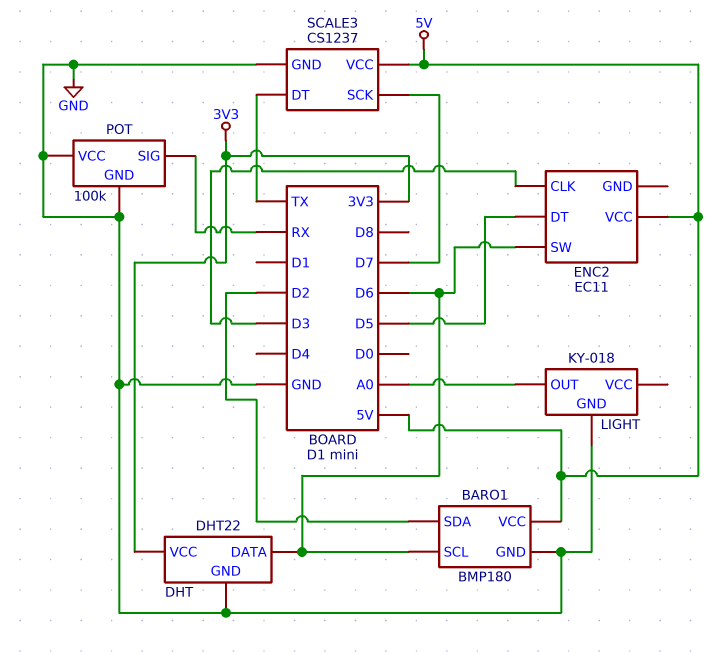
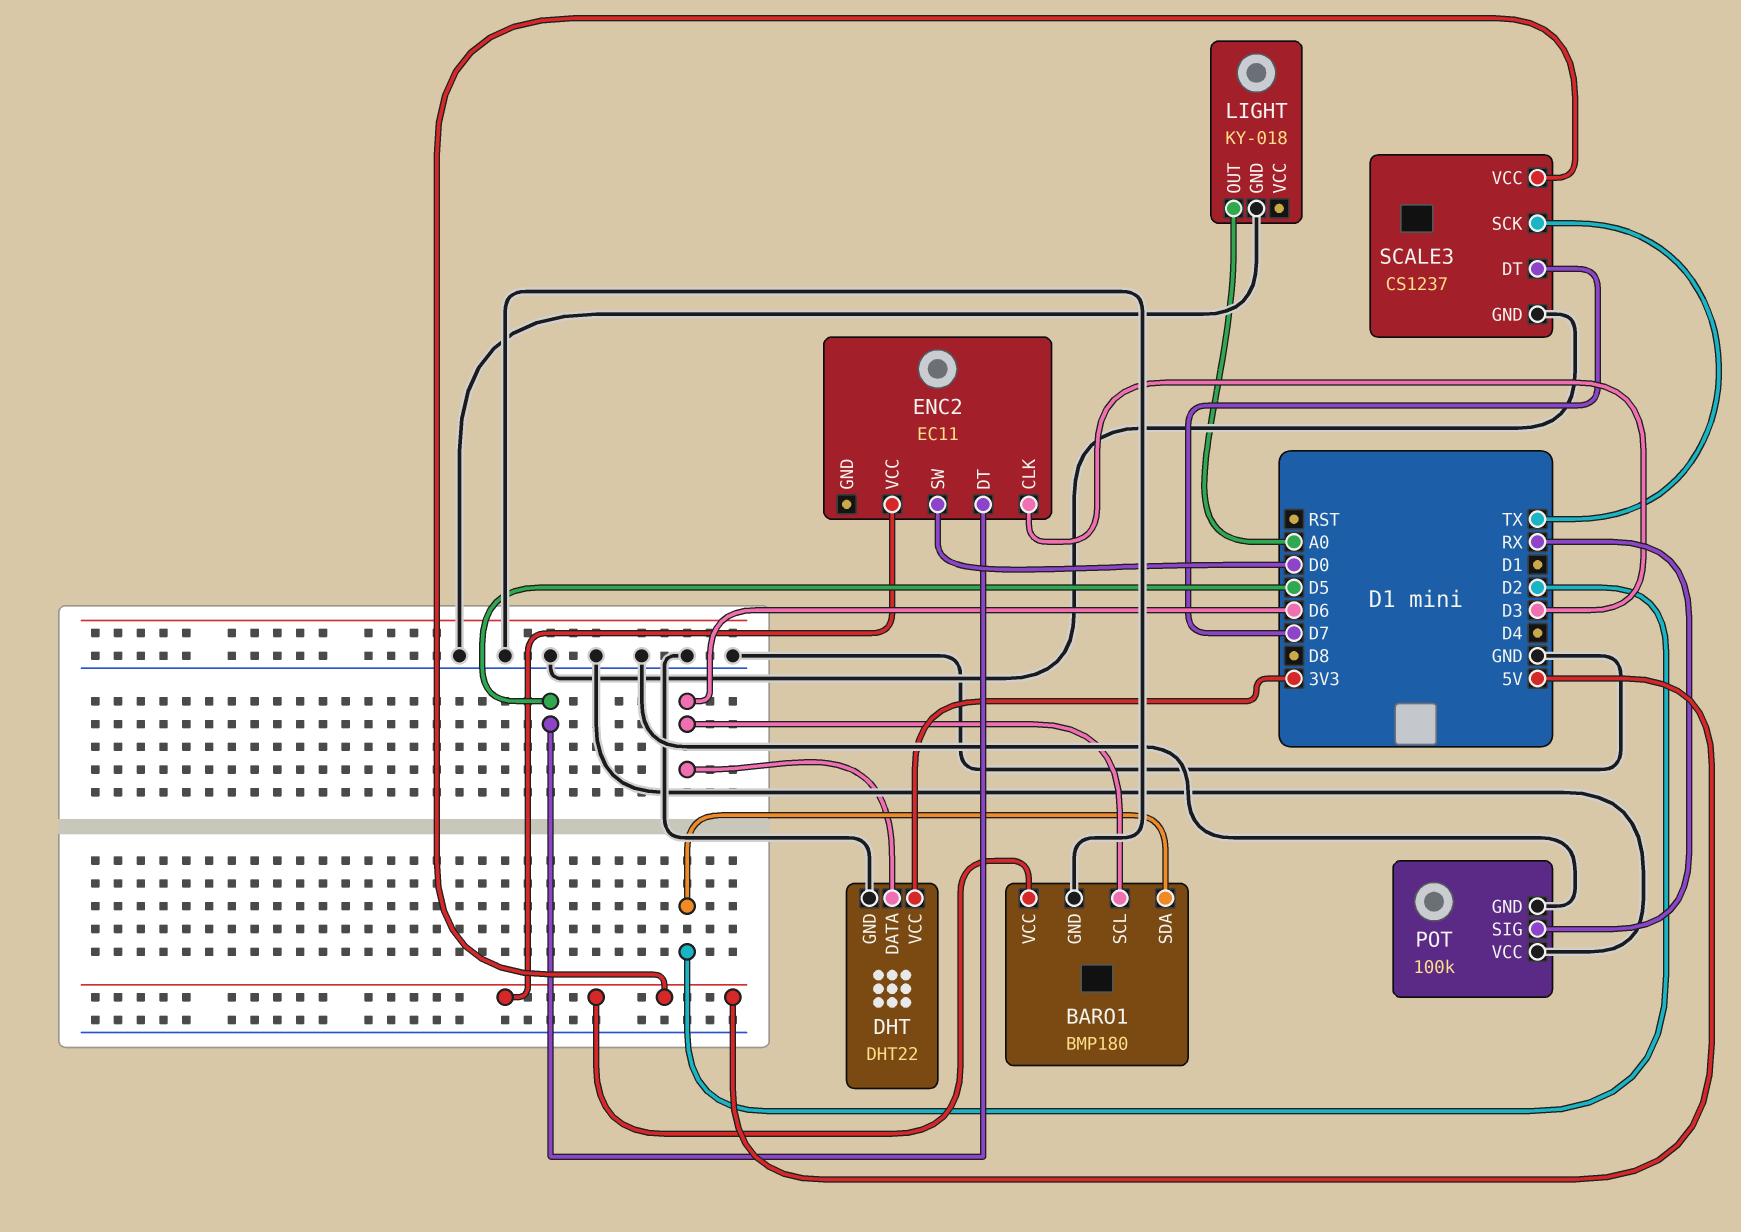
ENC2 pin SW: D6 -> D0
SCALE3 pin DT: TX -> D7
SCALE3 pin SCK: D7 -> TX

